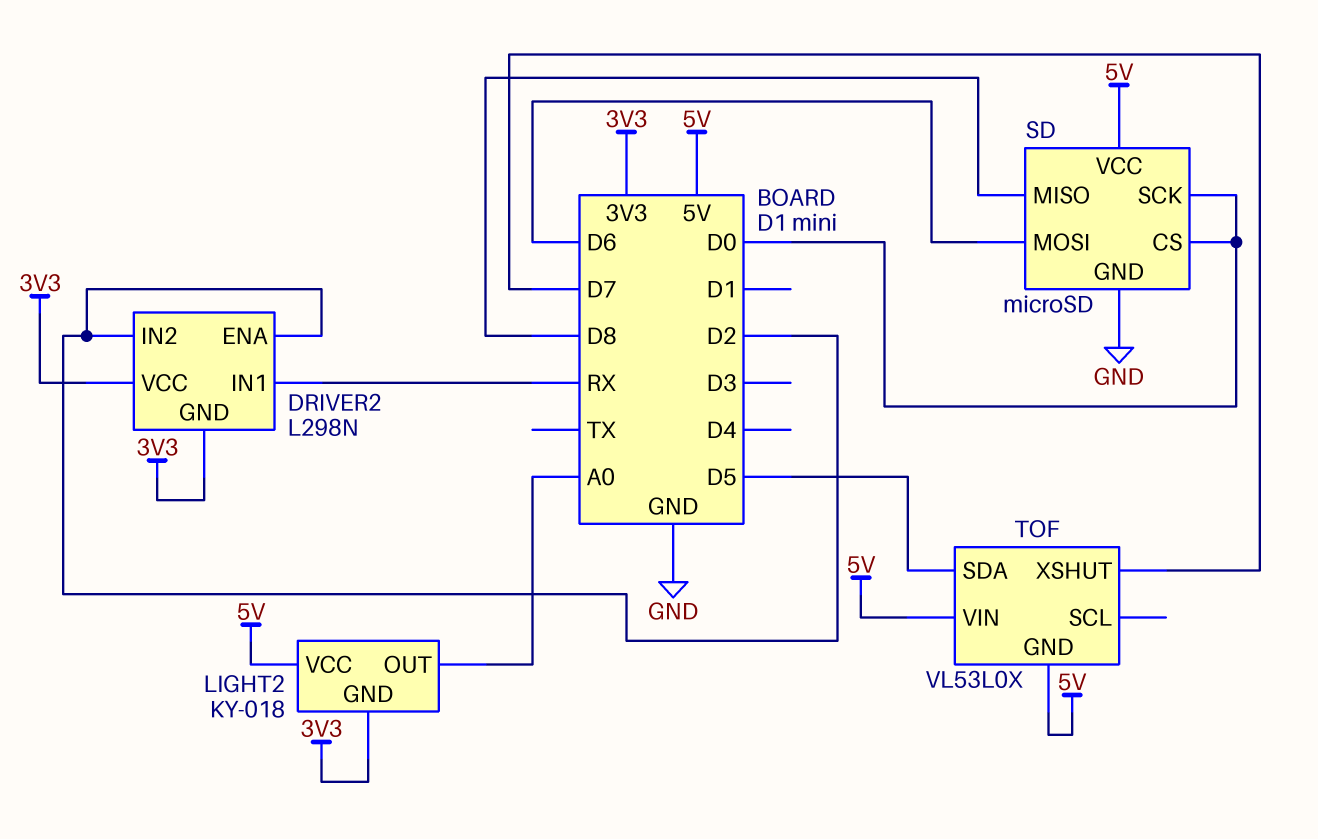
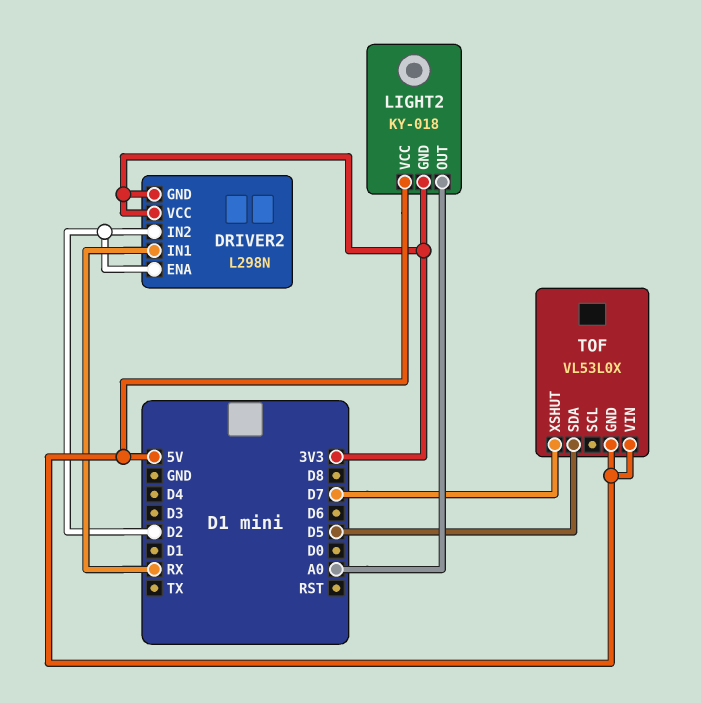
SD: microSD -> none
SD pin CS: D0 -> none
SD pin GND: GND -> none
SD pin MISO: D8 -> none
SD pin MOSI: D6 -> none
SD pin SCK: D0 -> none
SD pin VCC: 5V -> none

